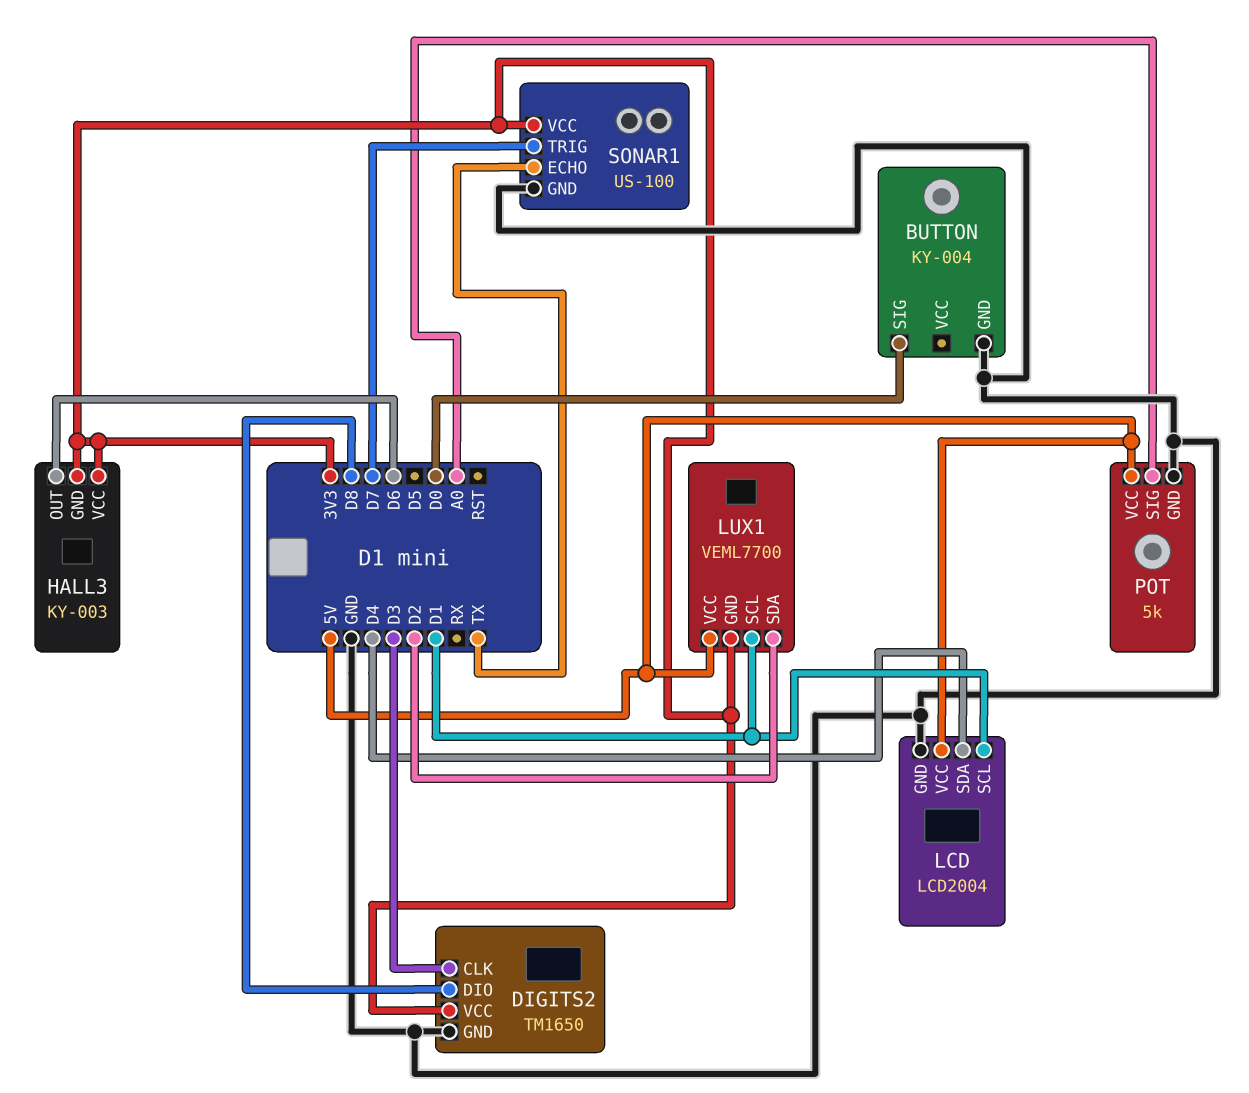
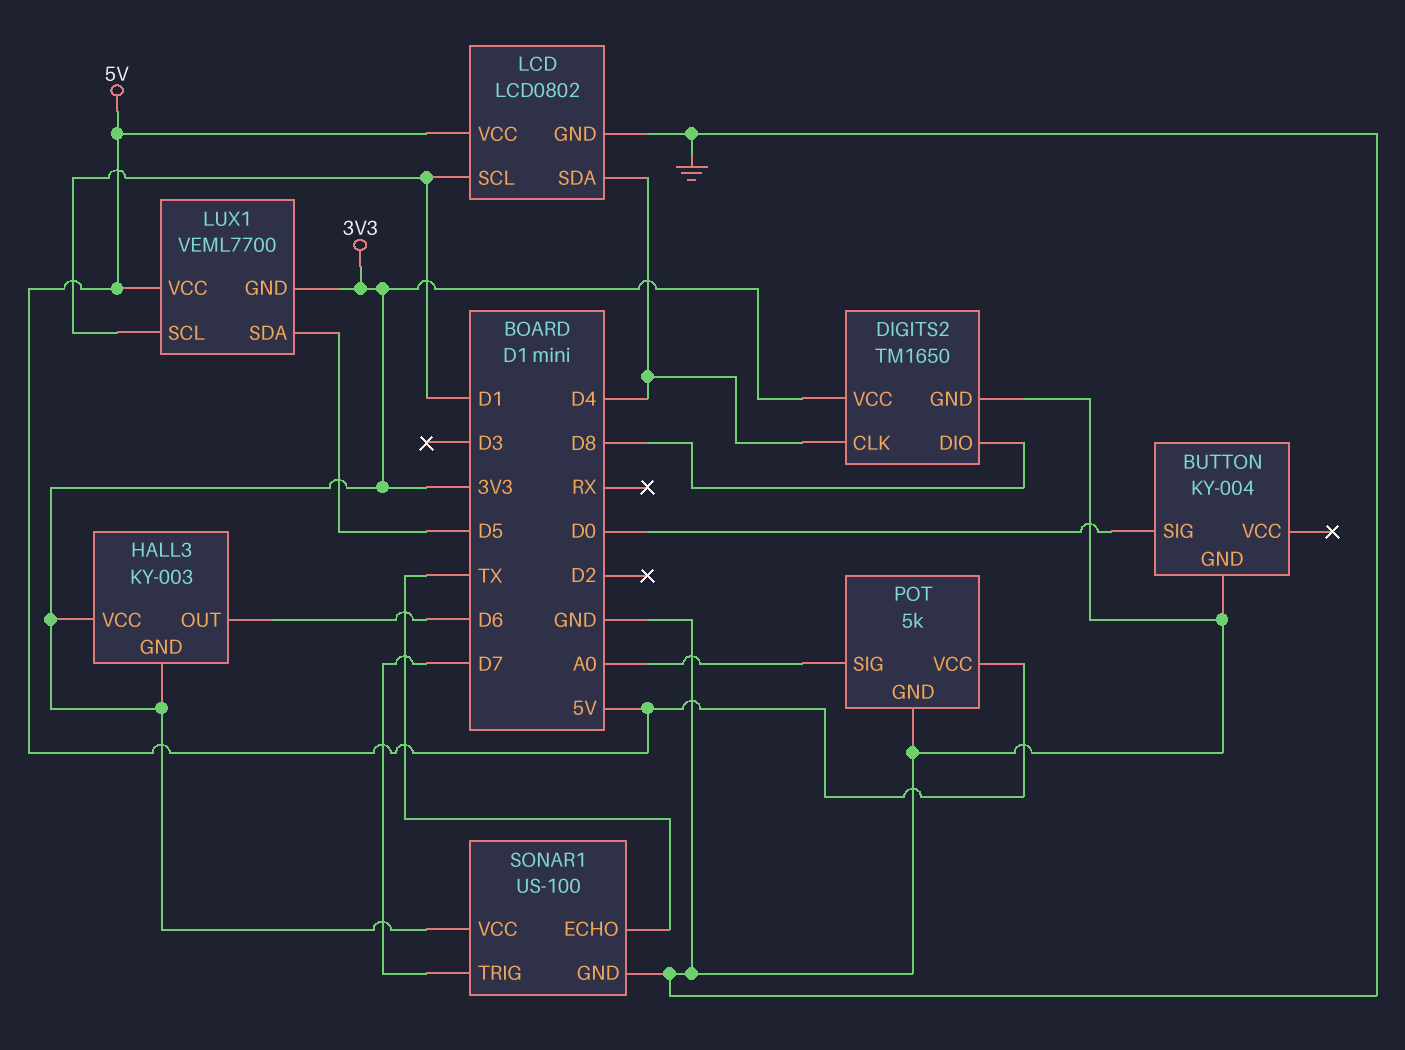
DIGITS2 pin CLK: D3 -> D4
LCD: LCD2004 -> LCD0802
LUX1 pin SDA: D2 -> D5

